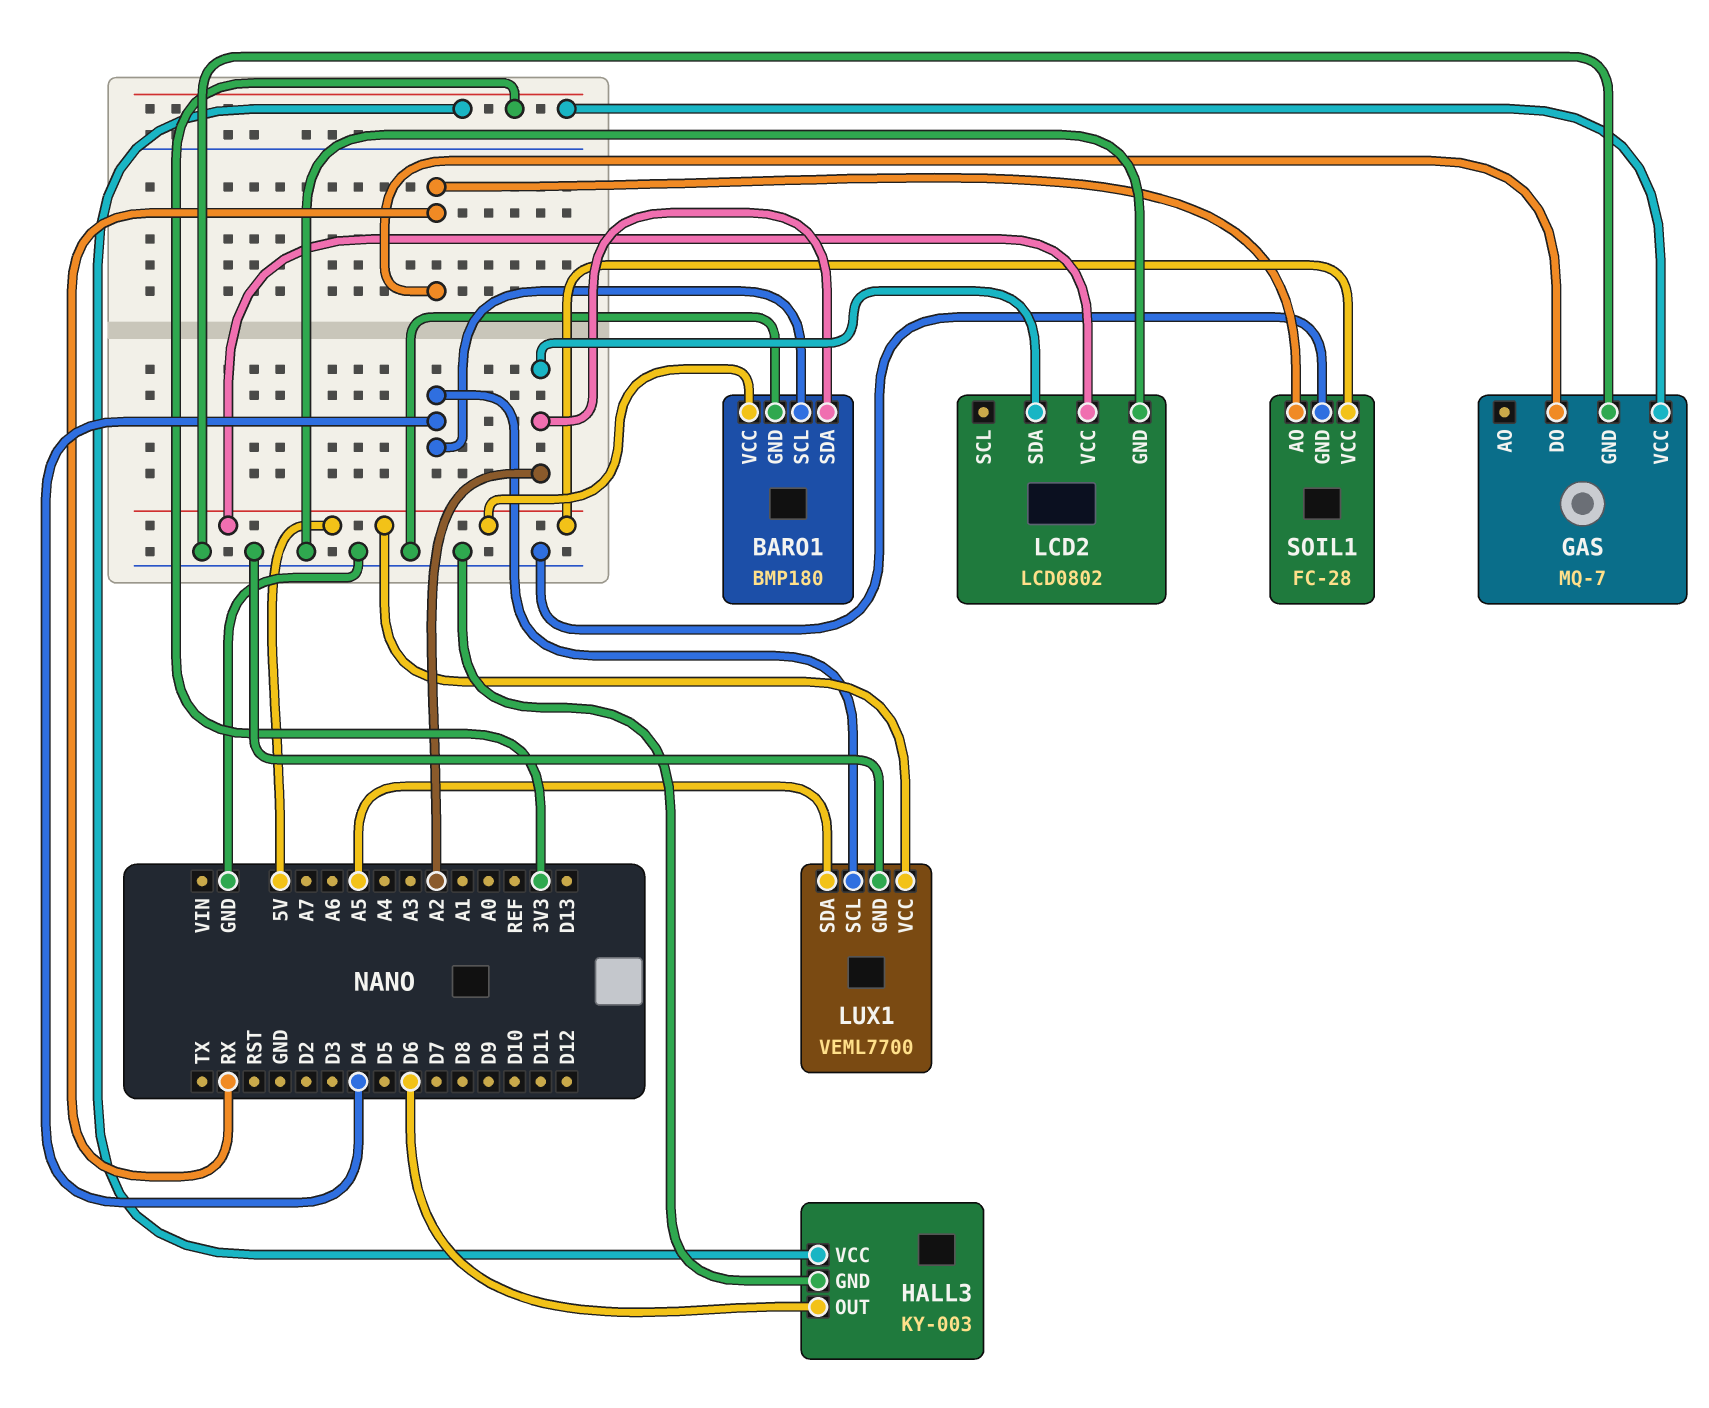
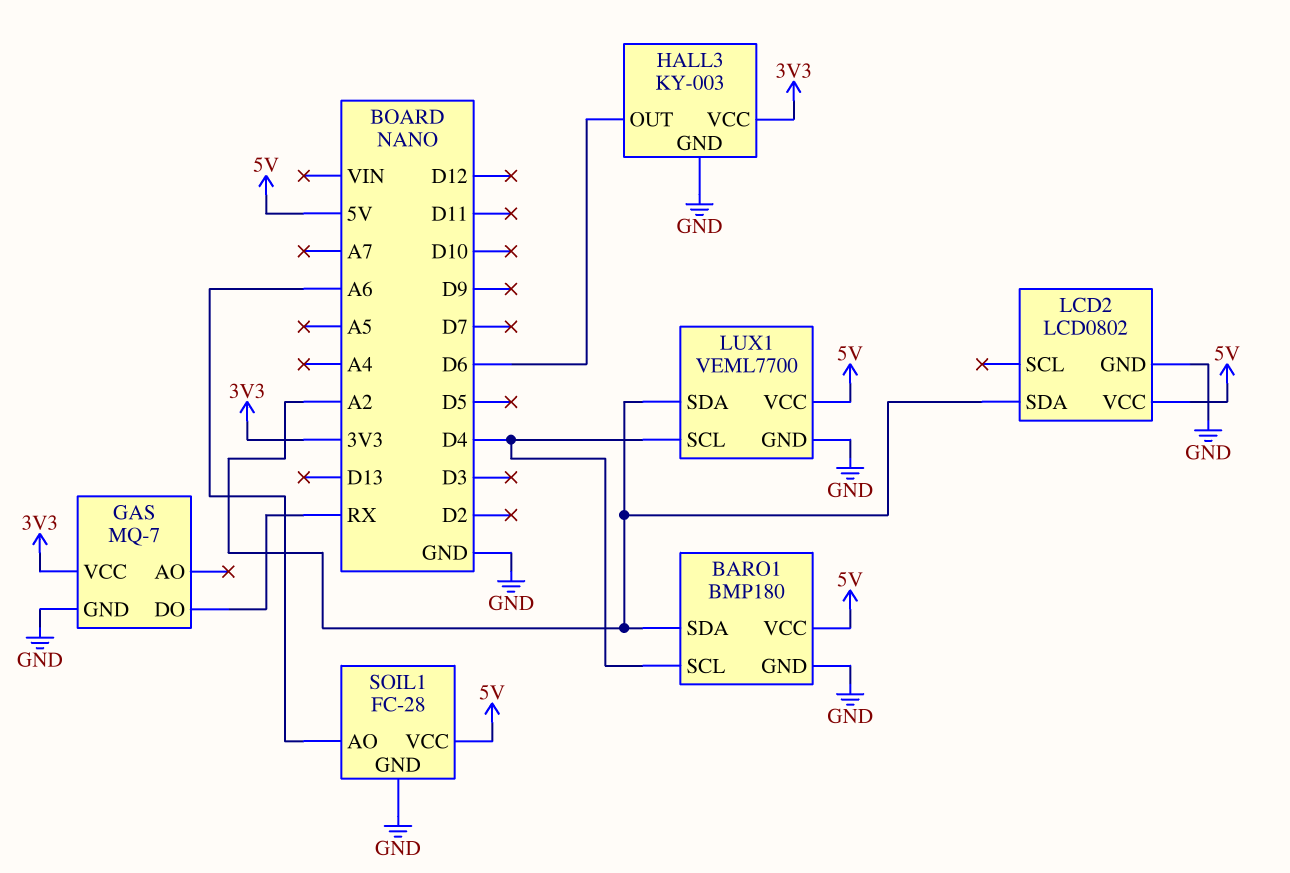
LUX1 pin SDA: A5 -> A2
SOIL1 pin AO: RX -> A6

